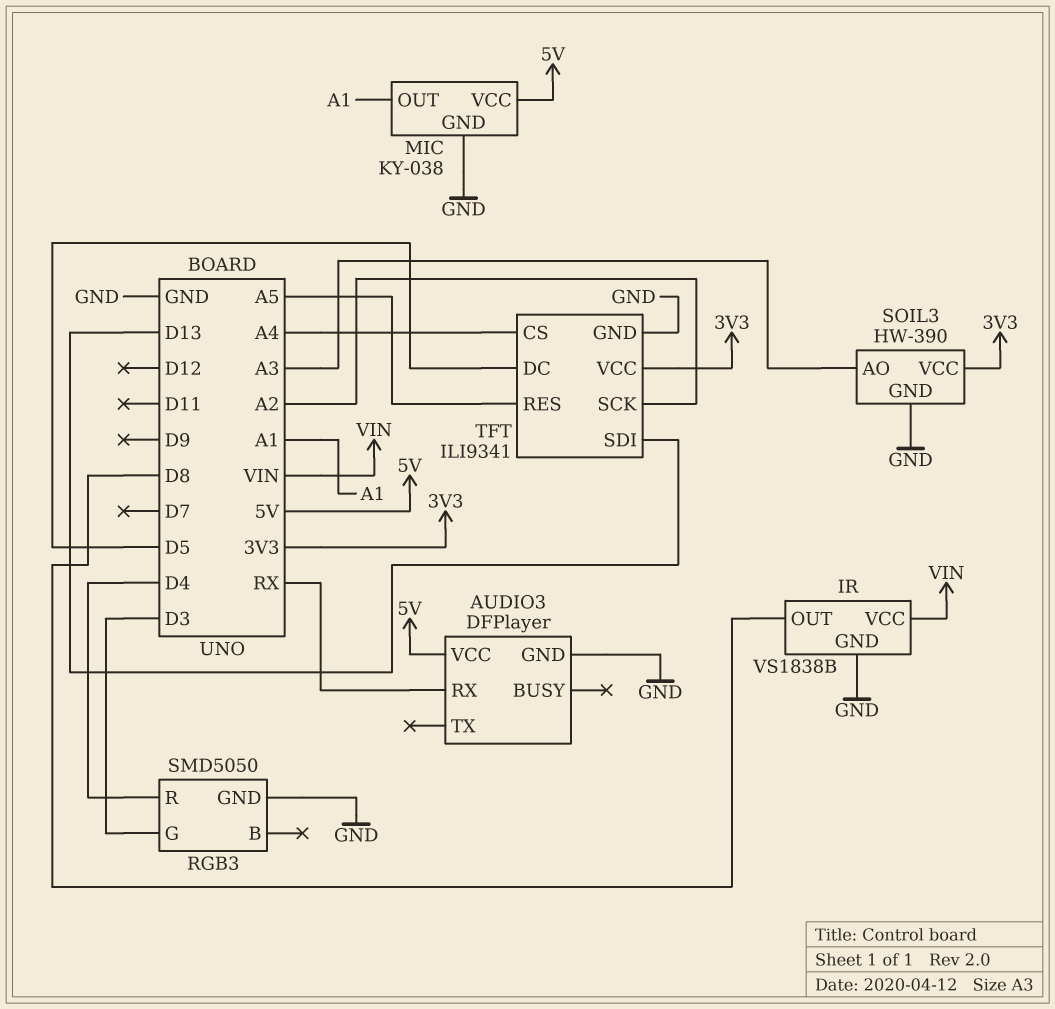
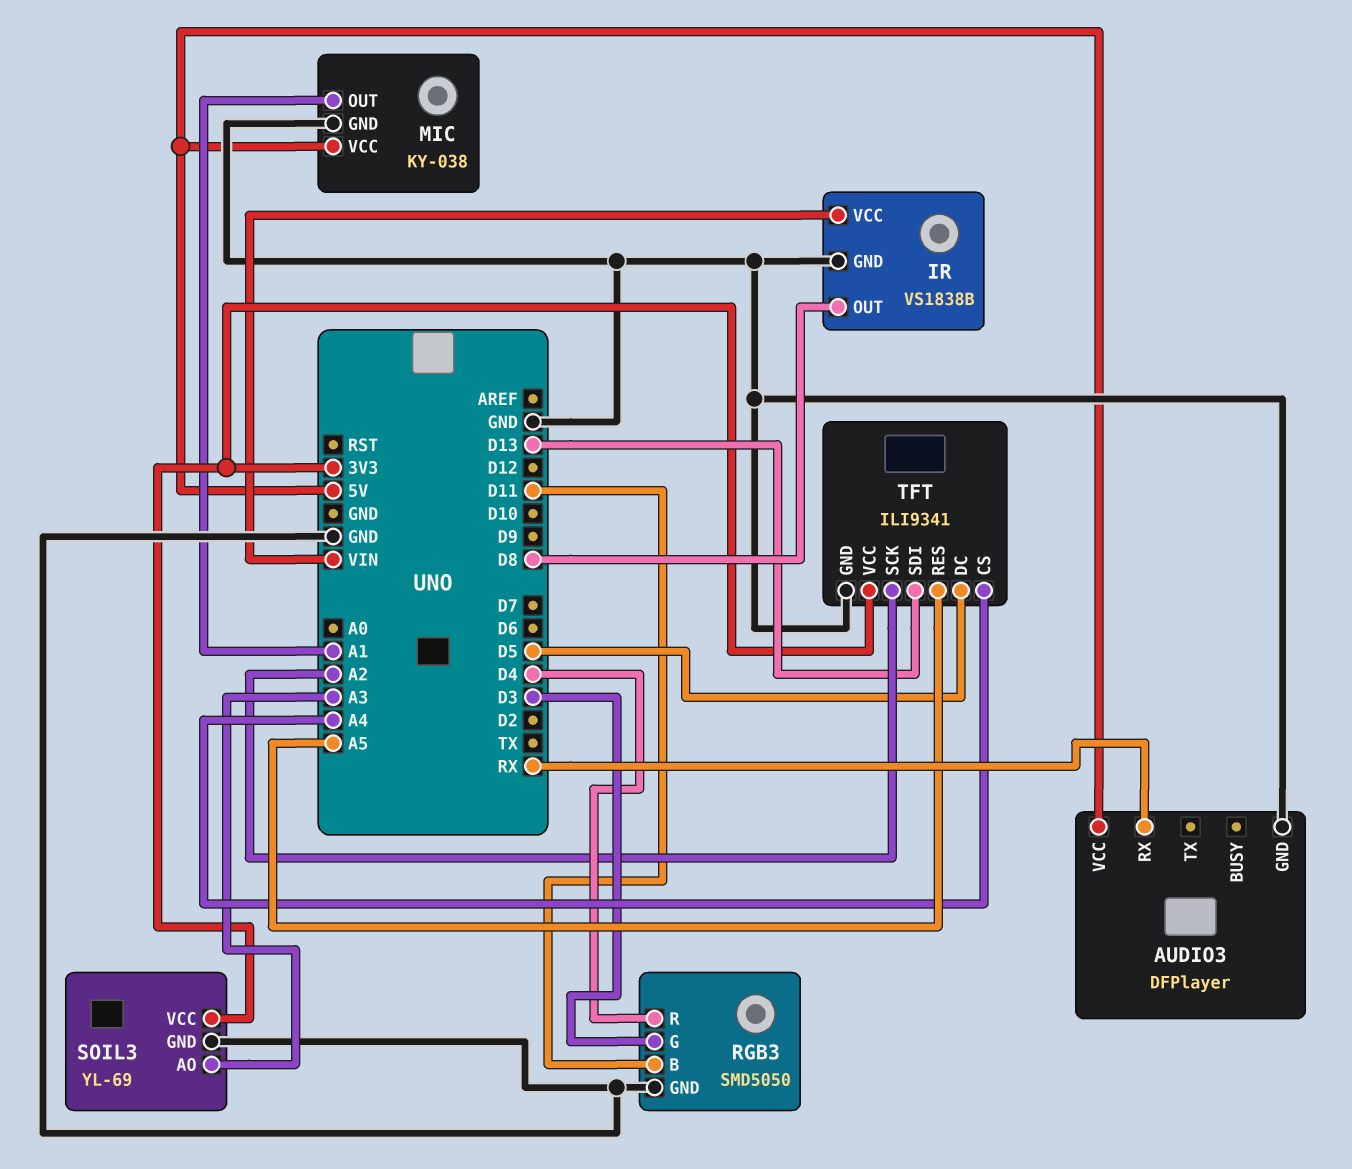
RGB3 pin B: none -> D11
SOIL3: HW-390 -> YL-69

